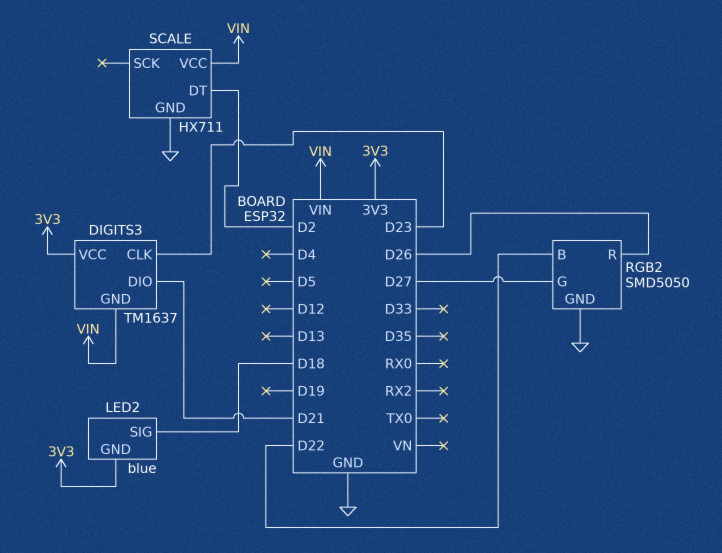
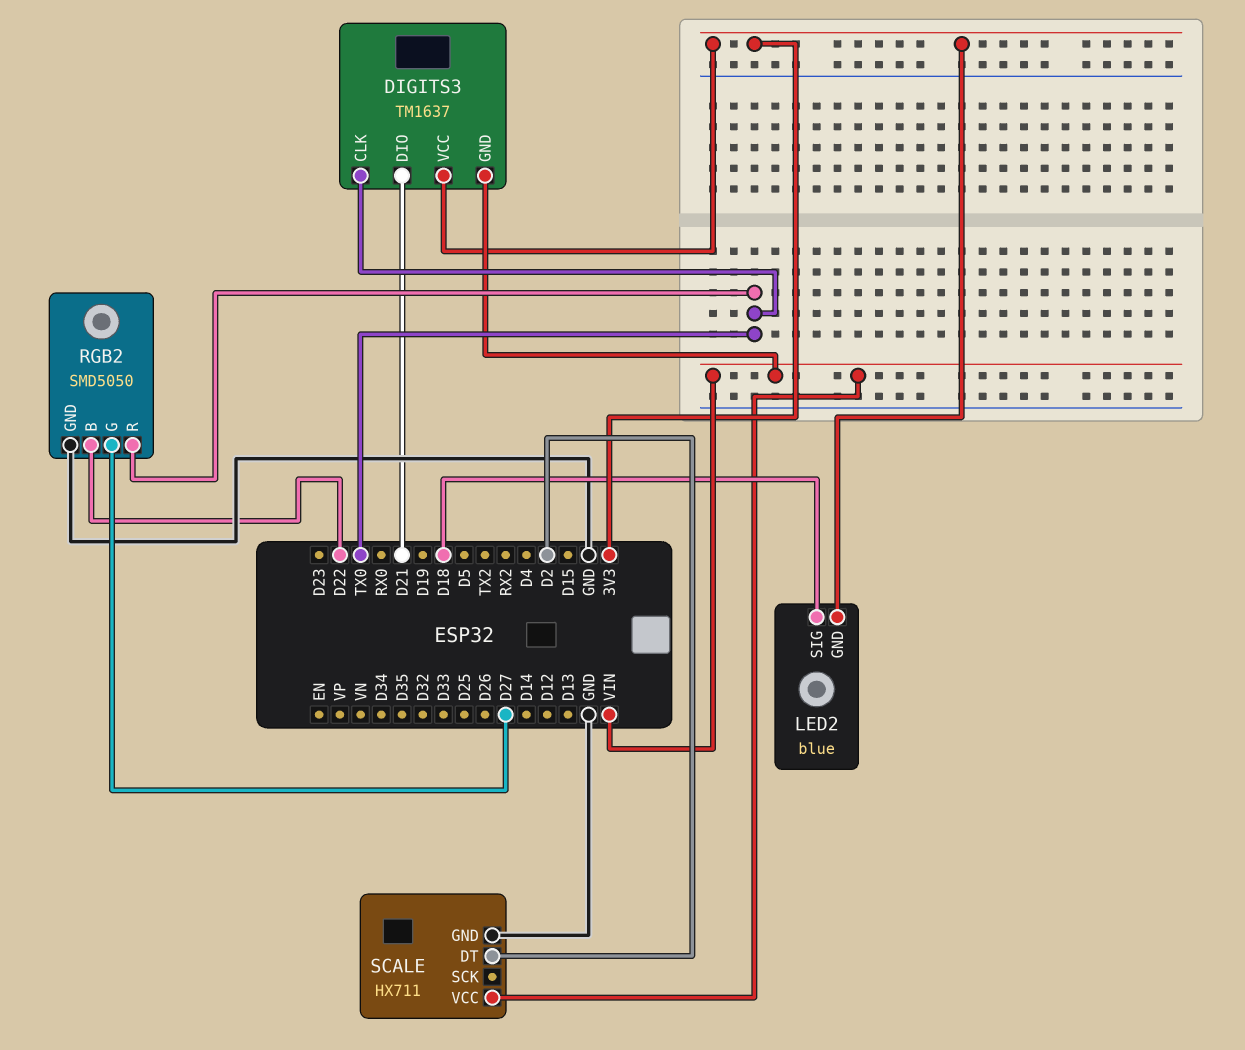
DIGITS3 pin CLK: D23 -> TX0
RGB2 pin R: D26 -> TX0

